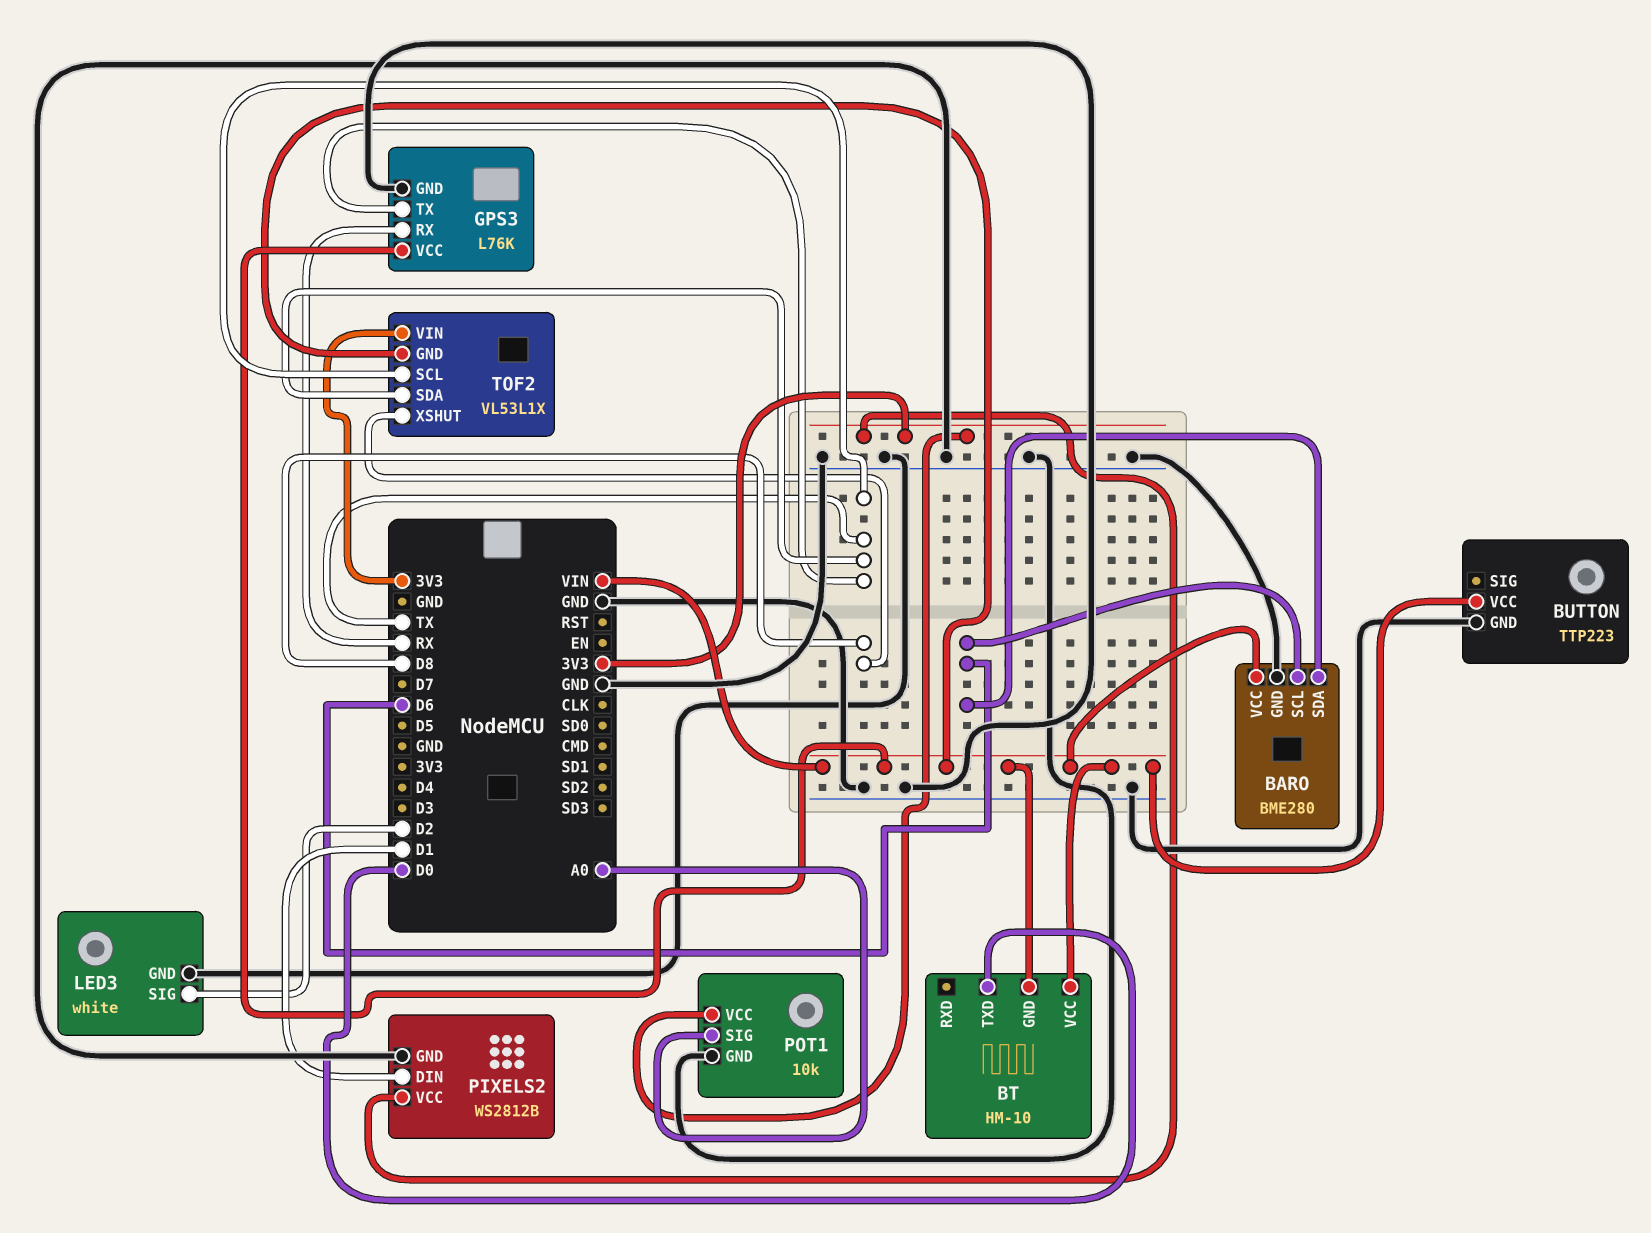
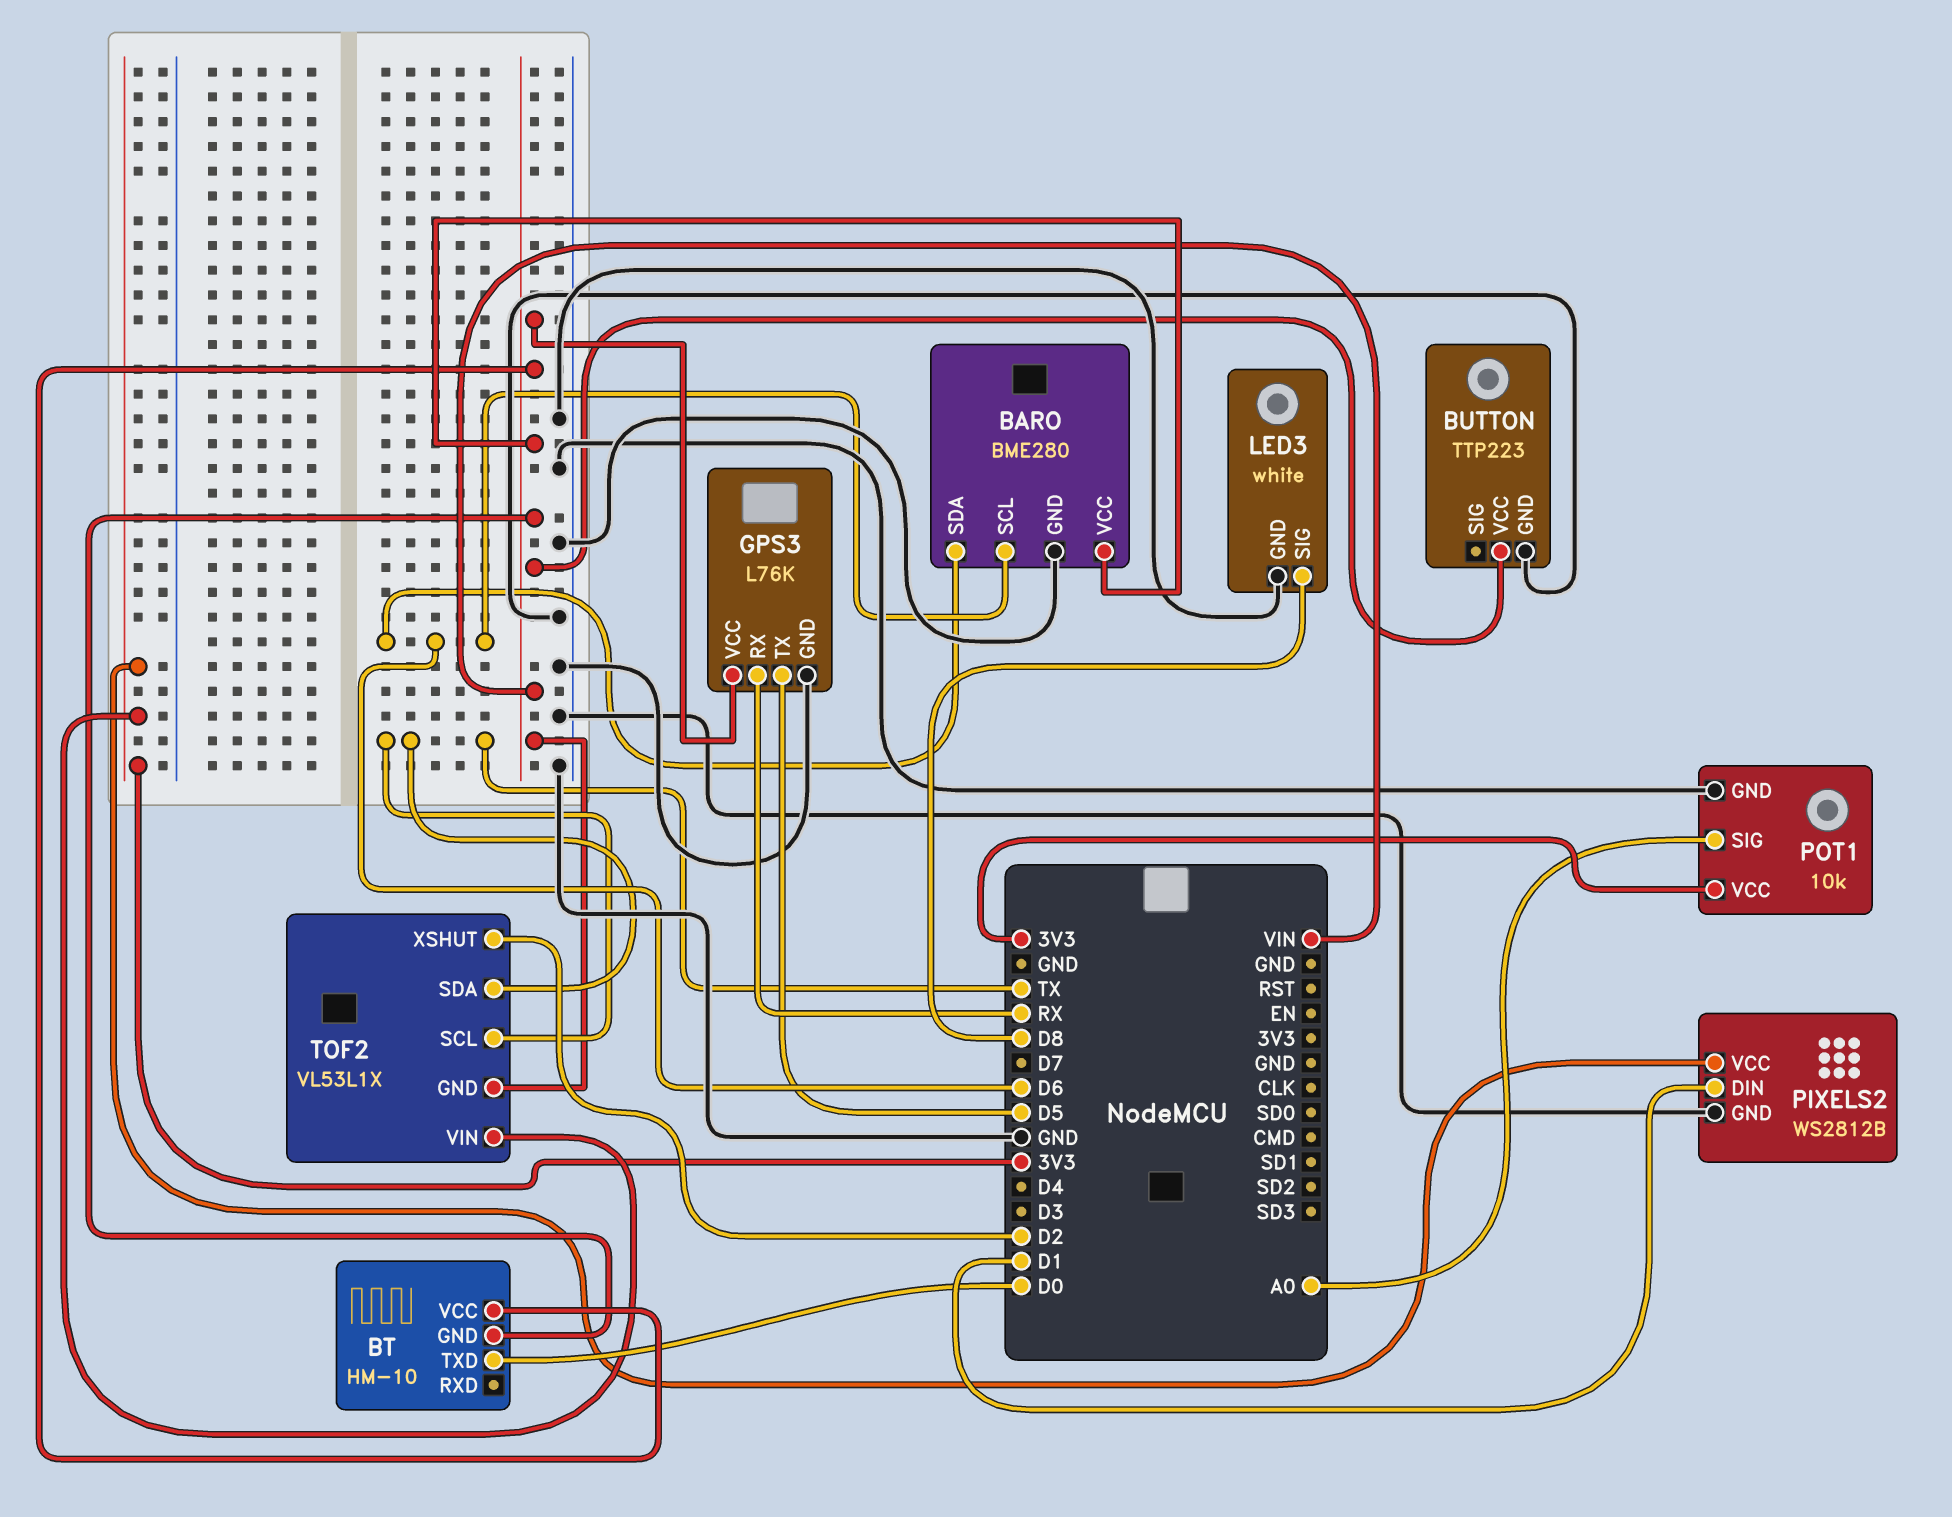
GPS3 pin TX: TX -> D5
LED3 pin SIG: D2 -> D8
TOF2 pin XSHUT: D8 -> D2

